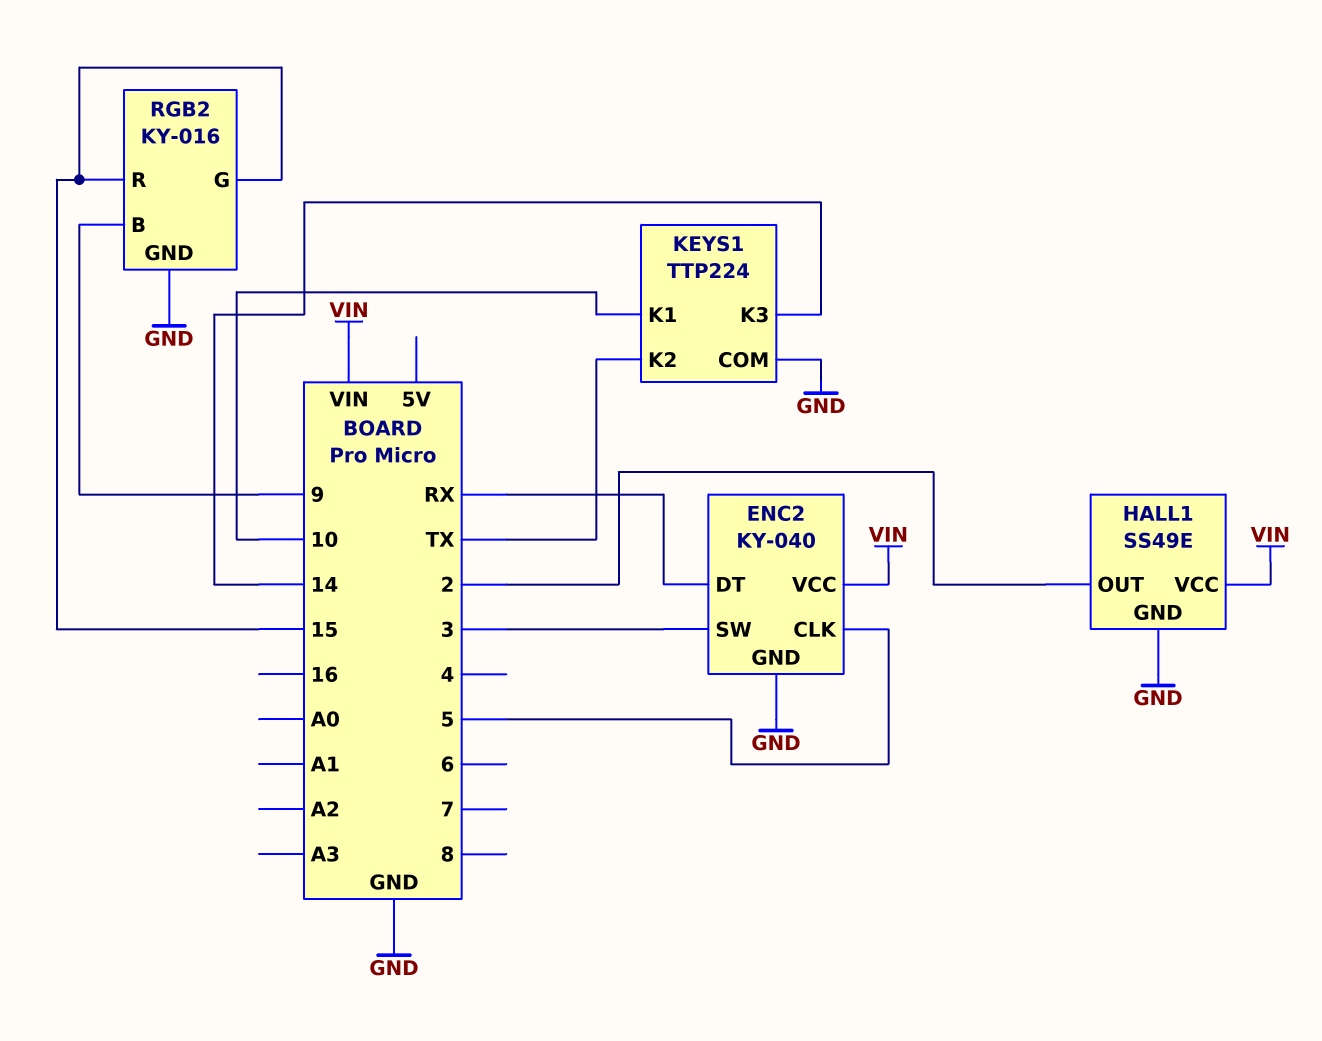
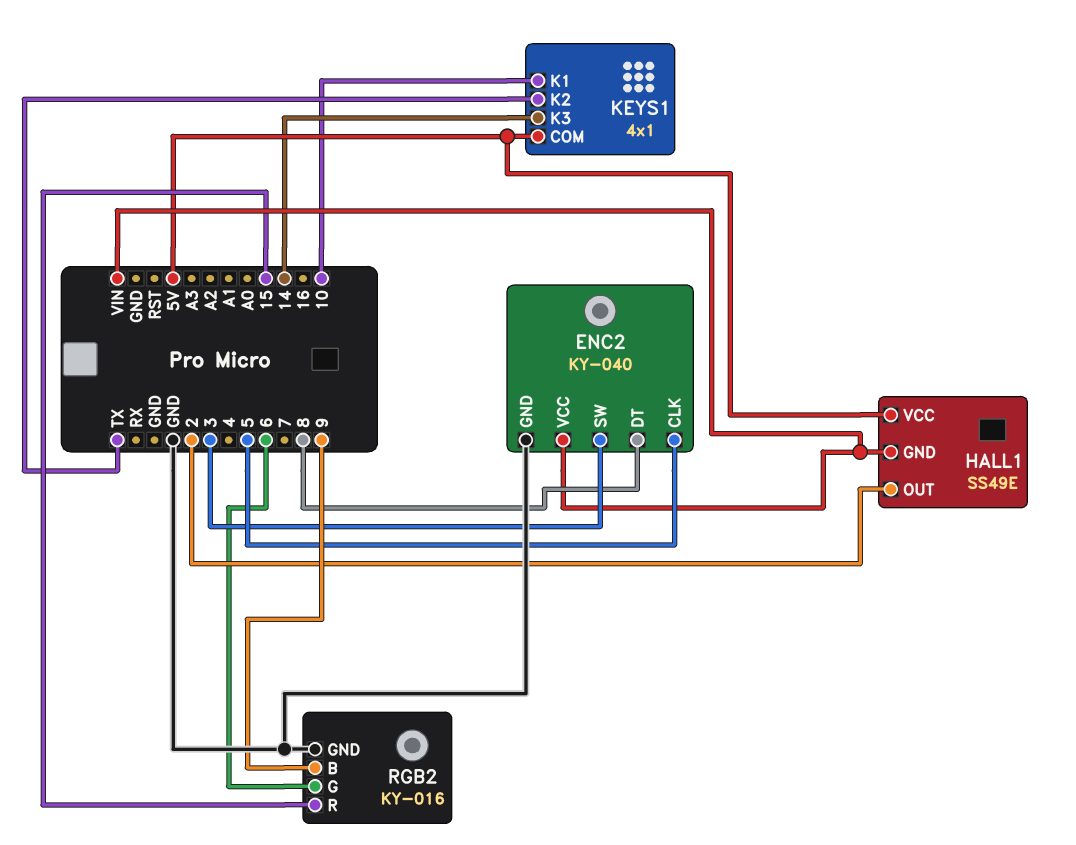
ENC2 pin DT: RX -> 8
HALL1 pin GND: GND -> VIN
HALL1 pin VCC: VIN -> 5V
KEYS1: TTP224 -> 4x1
KEYS1 pin COM: GND -> 5V
RGB2 pin G: 15 -> 6

